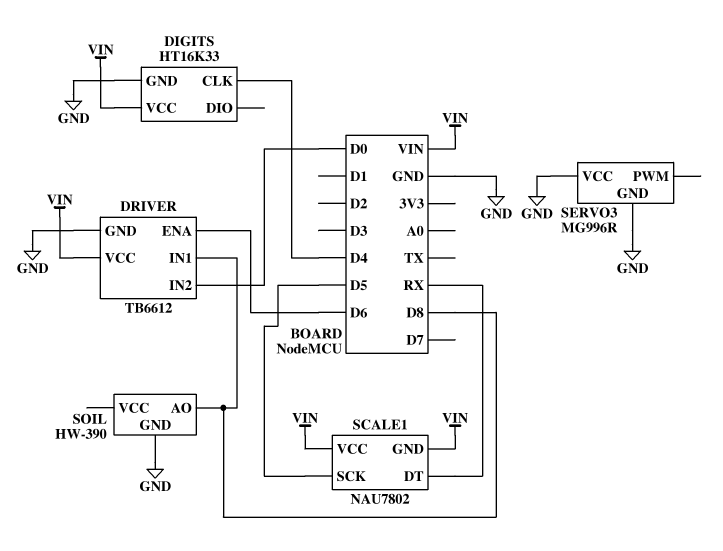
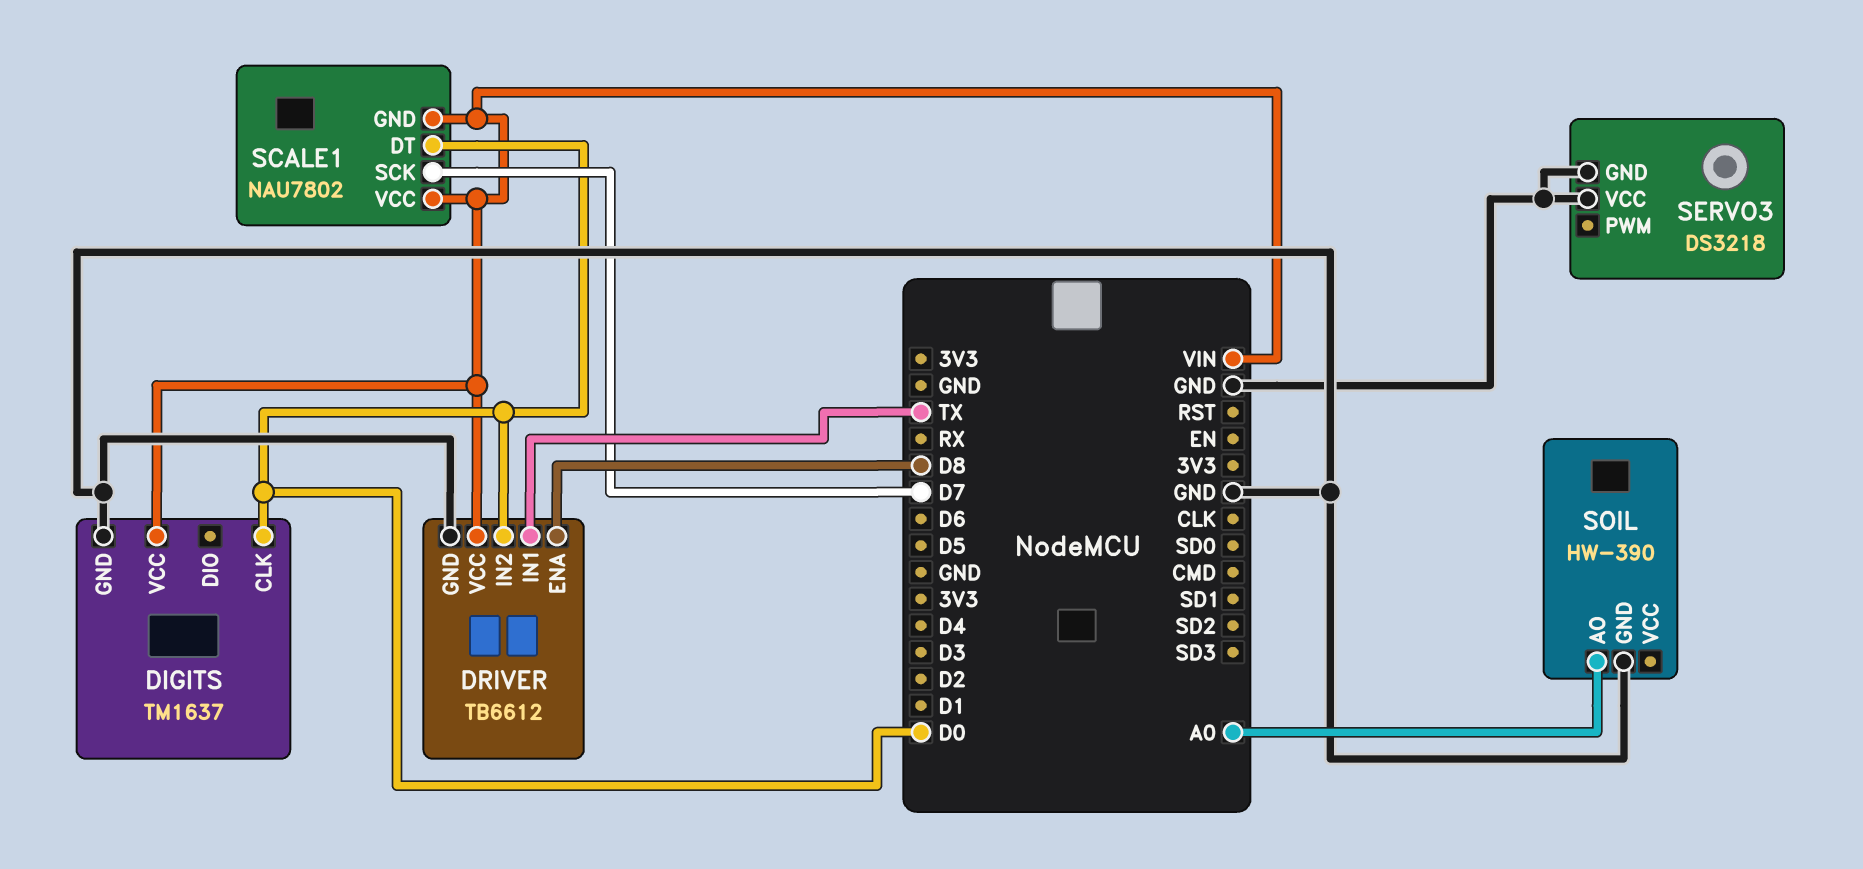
DIGITS: HT16K33 -> TM1637
DIGITS pin CLK: D4 -> D0
DRIVER pin ENA: D6 -> D8
DRIVER pin IN1: D8 -> TX
SCALE1 pin DT: RX -> D0
SCALE1 pin SCK: D5 -> D7
SERVO3: MG996R -> DS3218
SOIL pin AO: D8 -> A0

